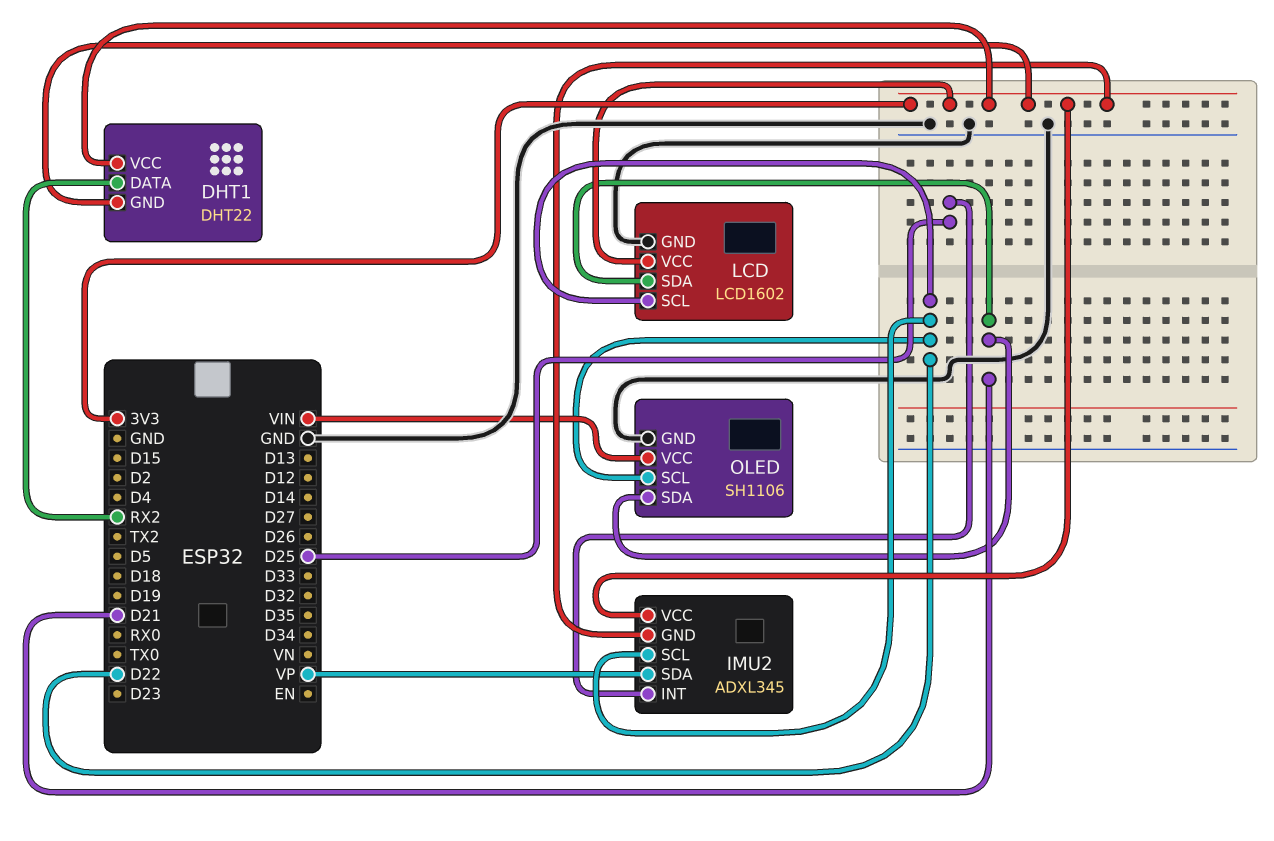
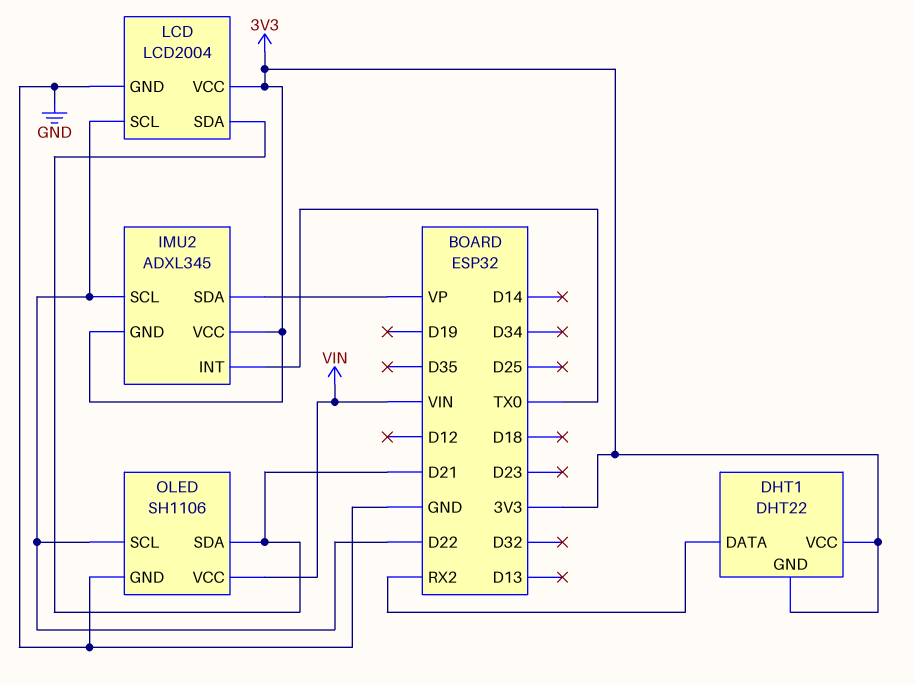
IMU2 pin INT: D25 -> TX0
LCD: LCD1602 -> LCD2004

